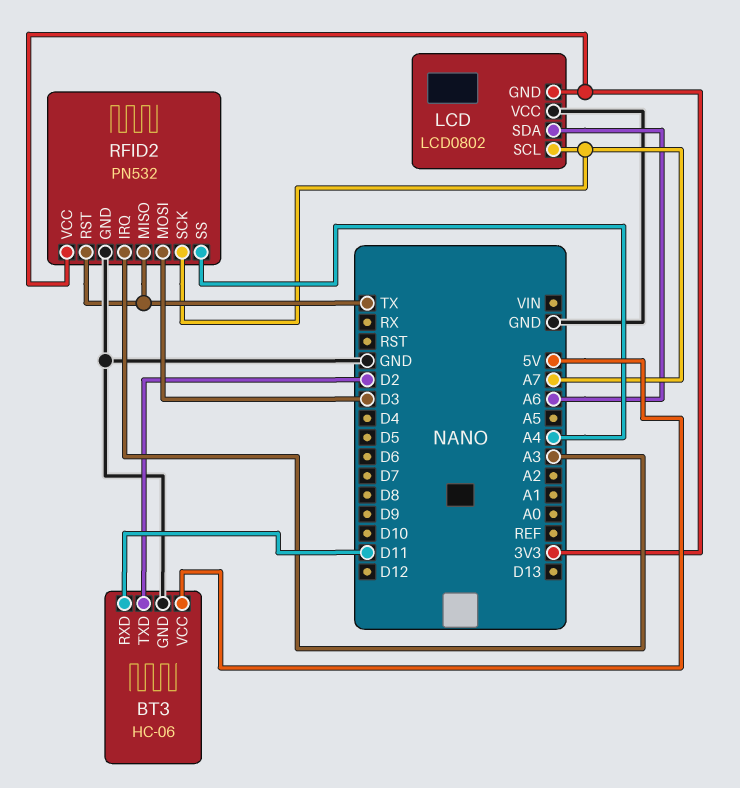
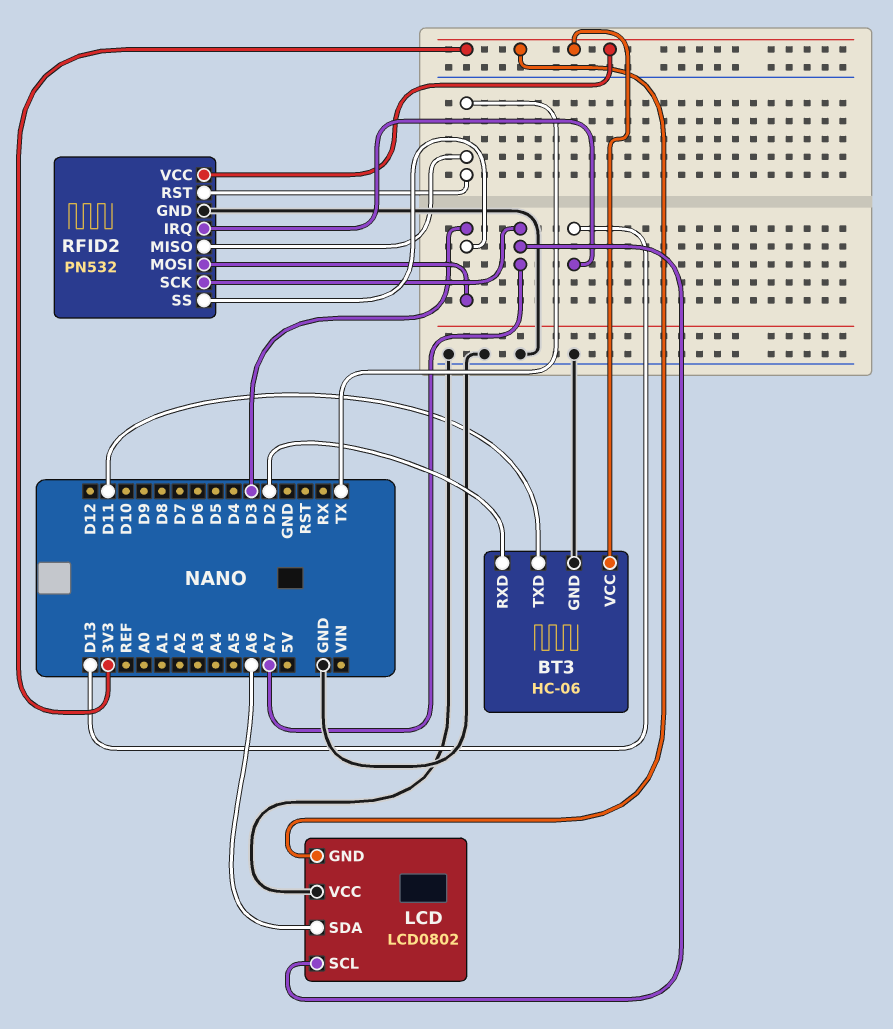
BT3 pin RXD: D11 -> D2
BT3 pin TXD: D2 -> D11
BT3 pin VCC: 5V -> 3V3
RFID2 pin IRQ: A3 -> D13
RFID2 pin SS: A4 -> D3

